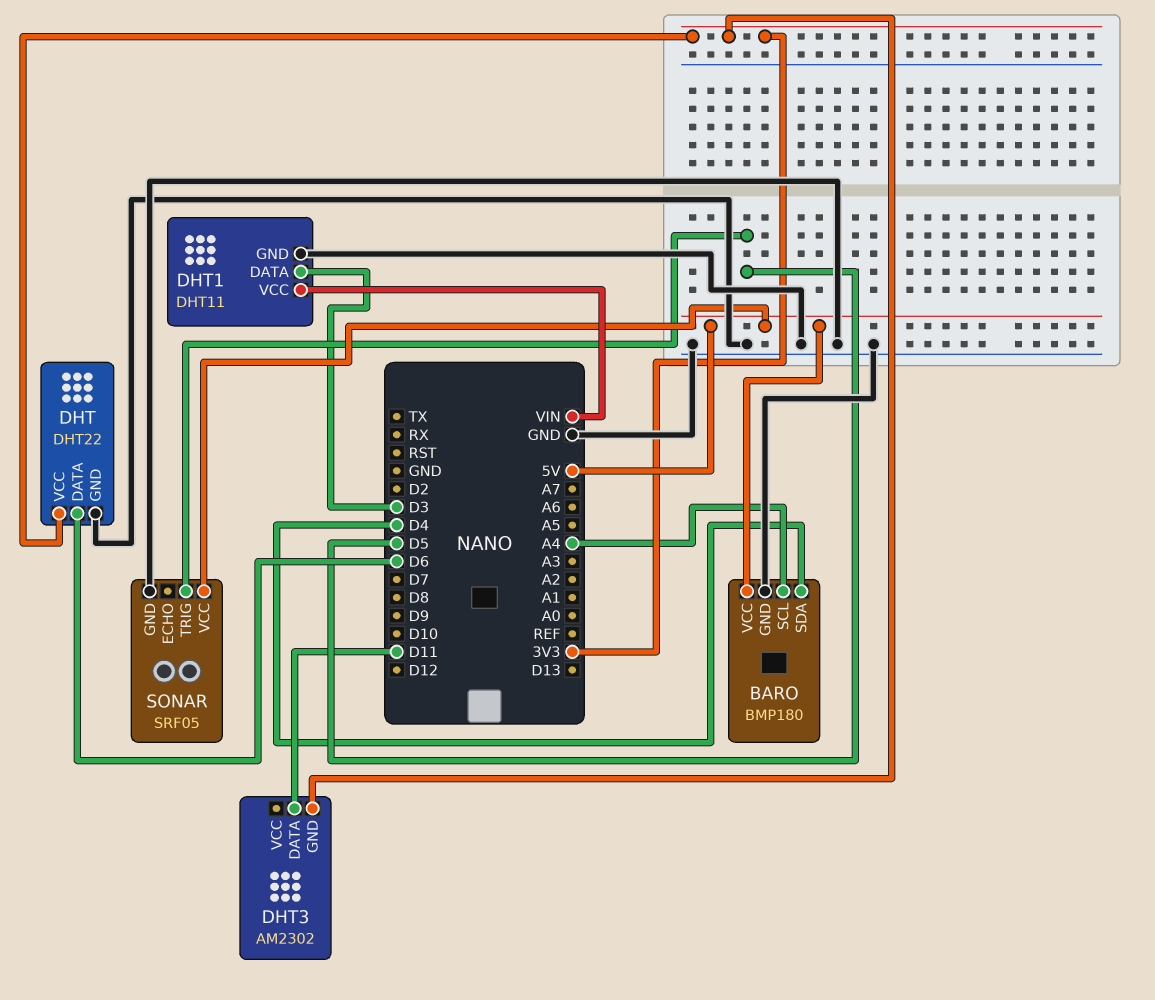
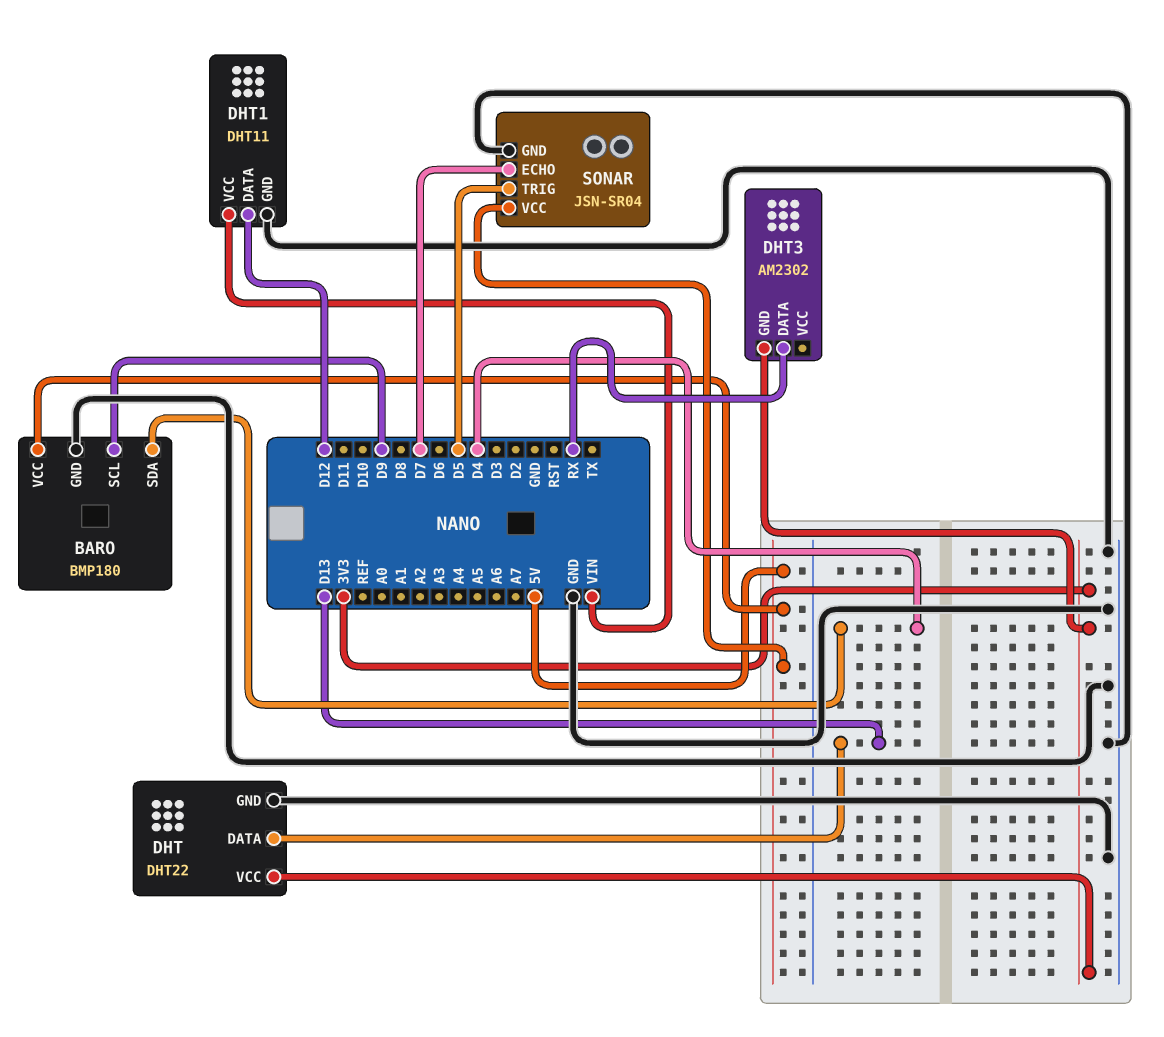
BARO pin SCL: A4 -> D9
DHT pin DATA: D6 -> D13
DHT1 pin DATA: D3 -> D12
DHT3 pin DATA: D11 -> RX
SONAR: SRF05 -> JSN-SR04
SONAR pin ECHO: none -> D7

